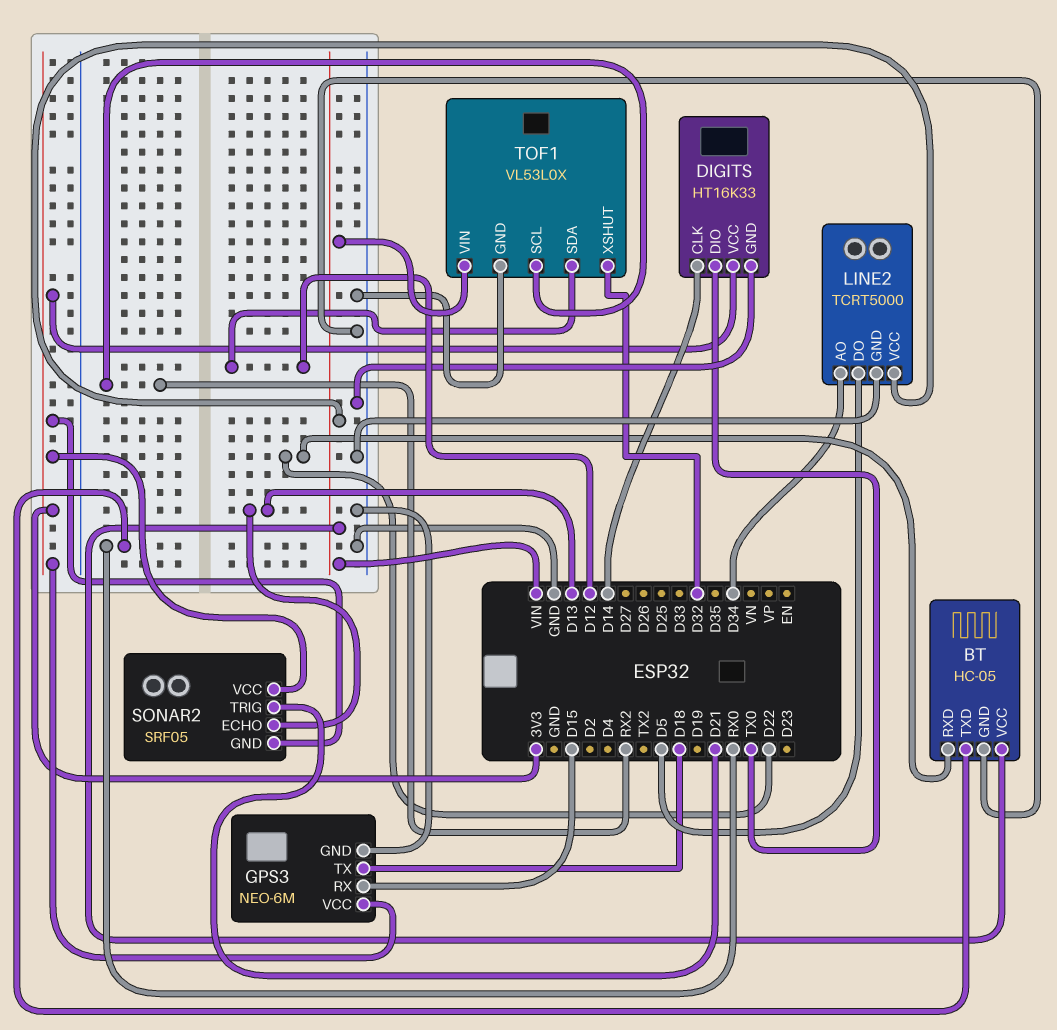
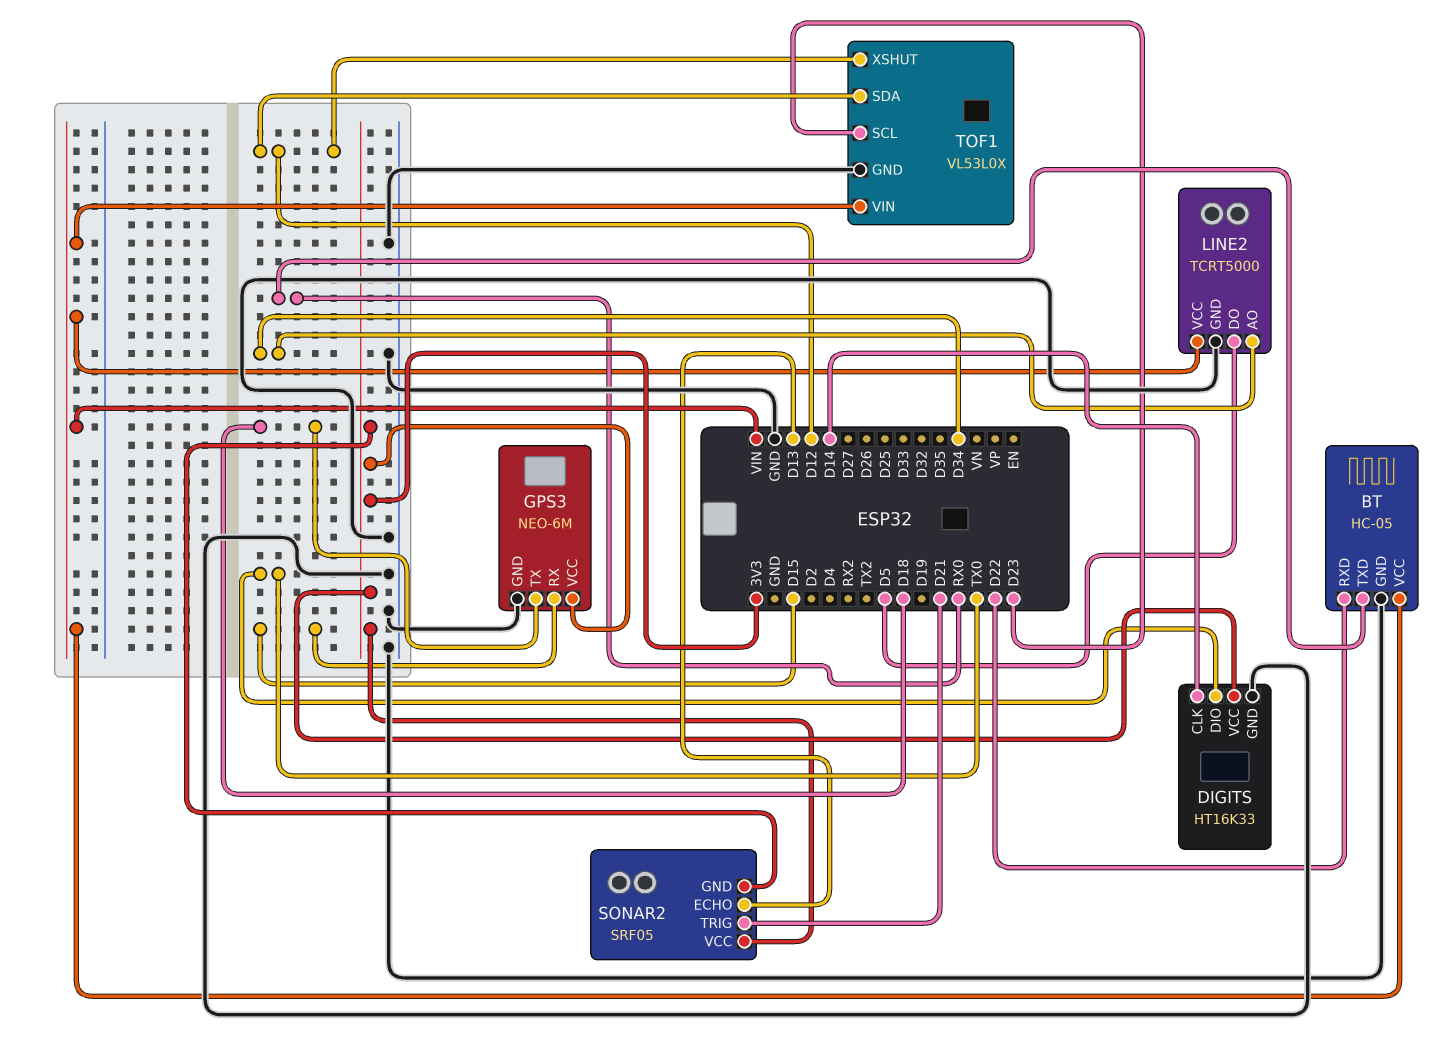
TOF1 pin SCL: RX2 -> D23
TOF1 pin XSHUT: D32 -> D12

